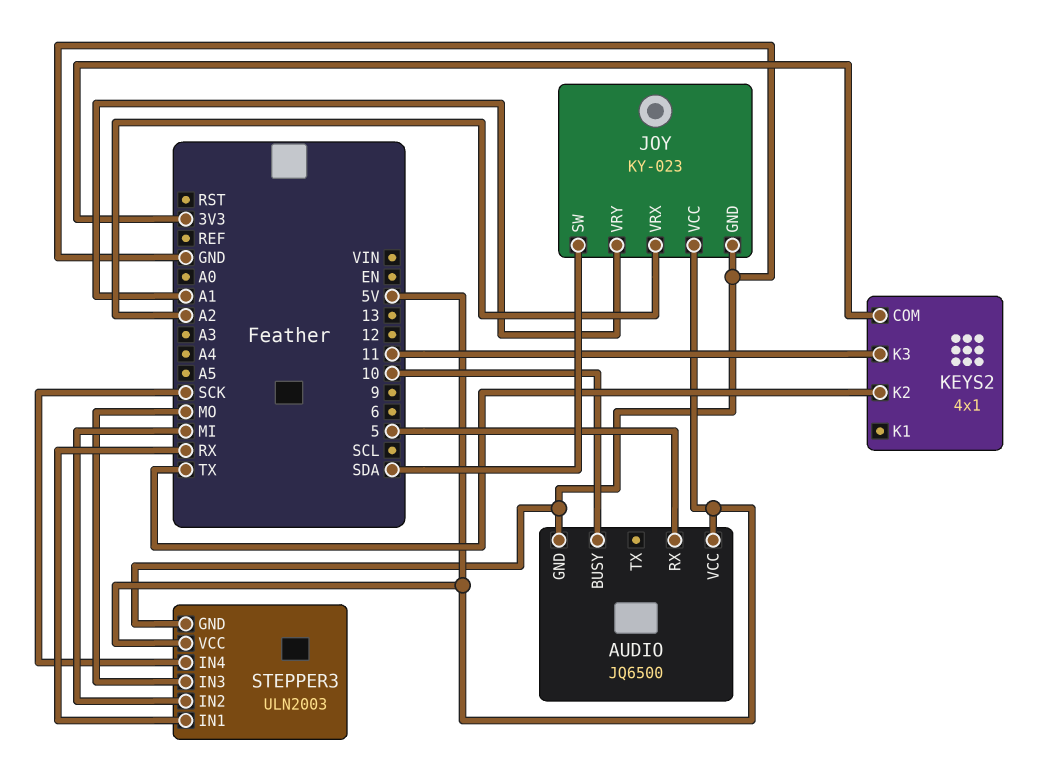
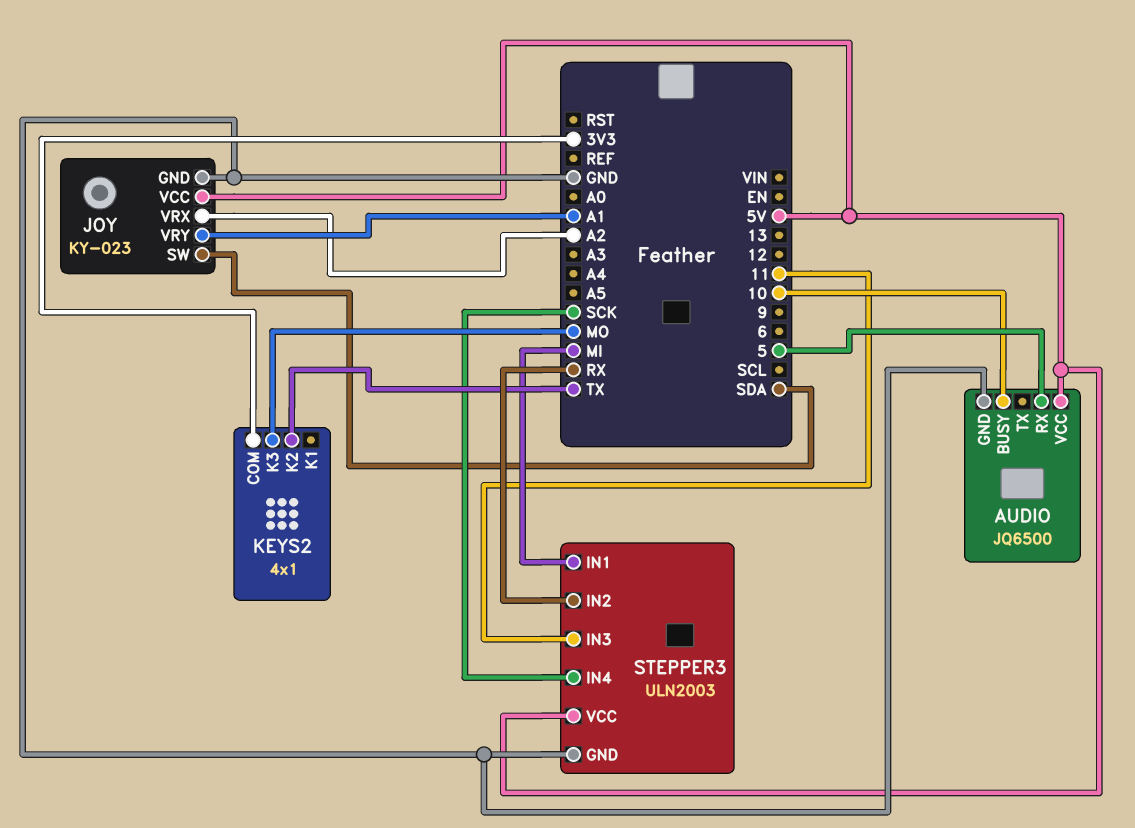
KEYS2 pin K3: 11 -> MO
STEPPER3 pin IN1: RX -> MI
STEPPER3 pin IN2: MI -> RX
STEPPER3 pin IN3: MO -> 11

